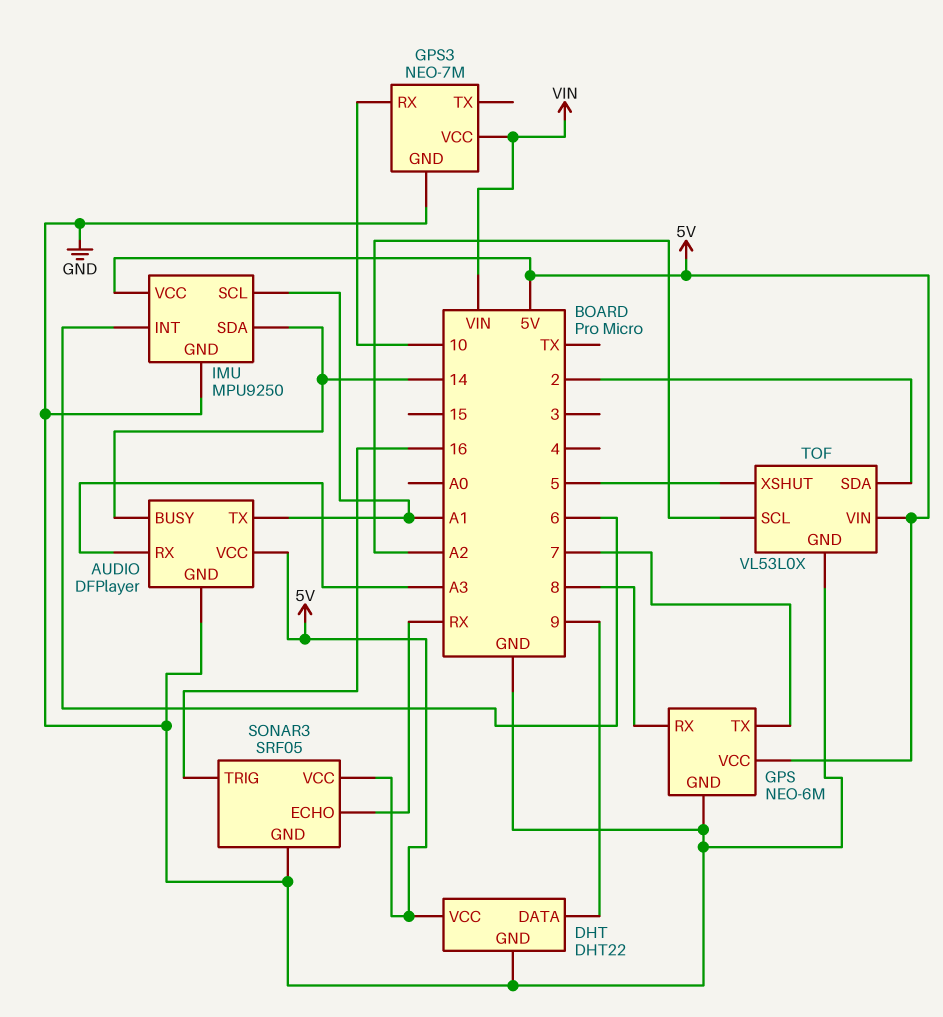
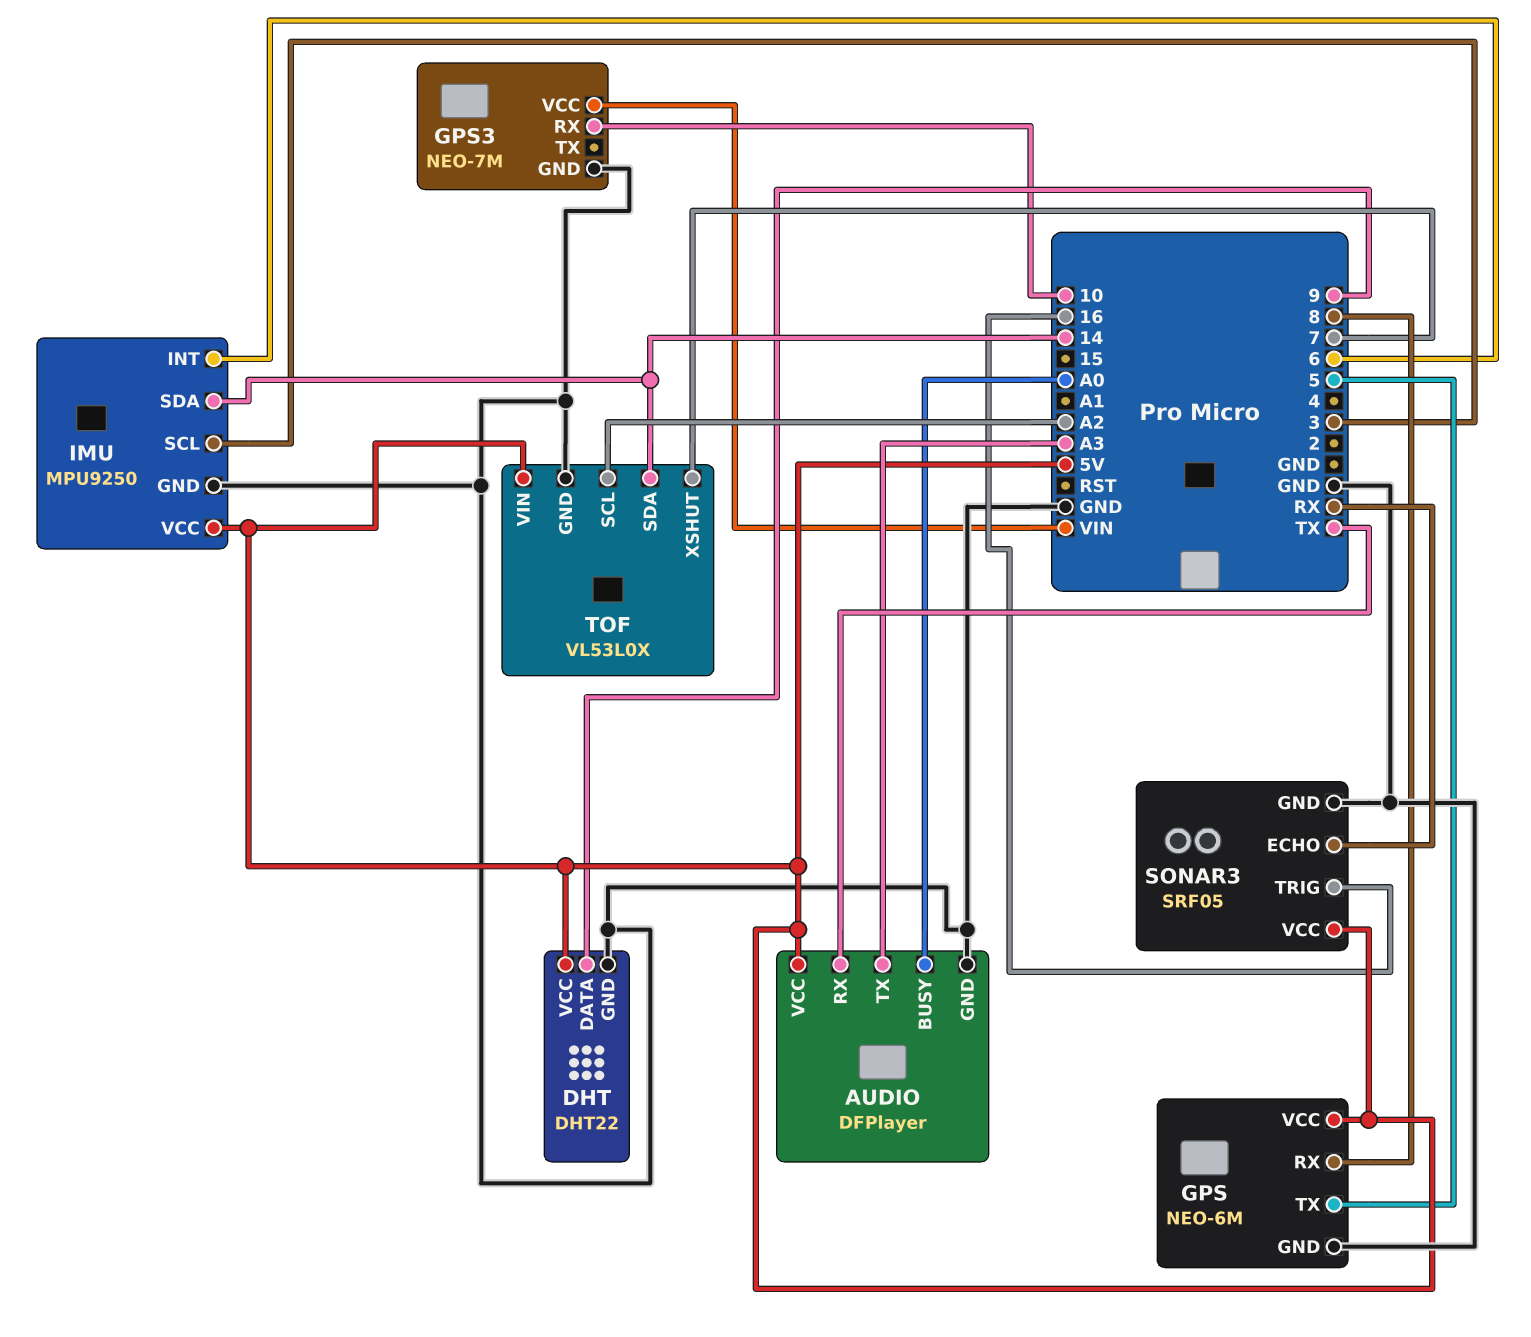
AUDIO pin BUSY: 14 -> A0
AUDIO pin RX: A3 -> TX
AUDIO pin TX: A1 -> A3
GPS pin TX: 7 -> 5
IMU pin SCL: A1 -> 3
TOF pin SDA: 2 -> 14
TOF pin XSHUT: 5 -> 7

